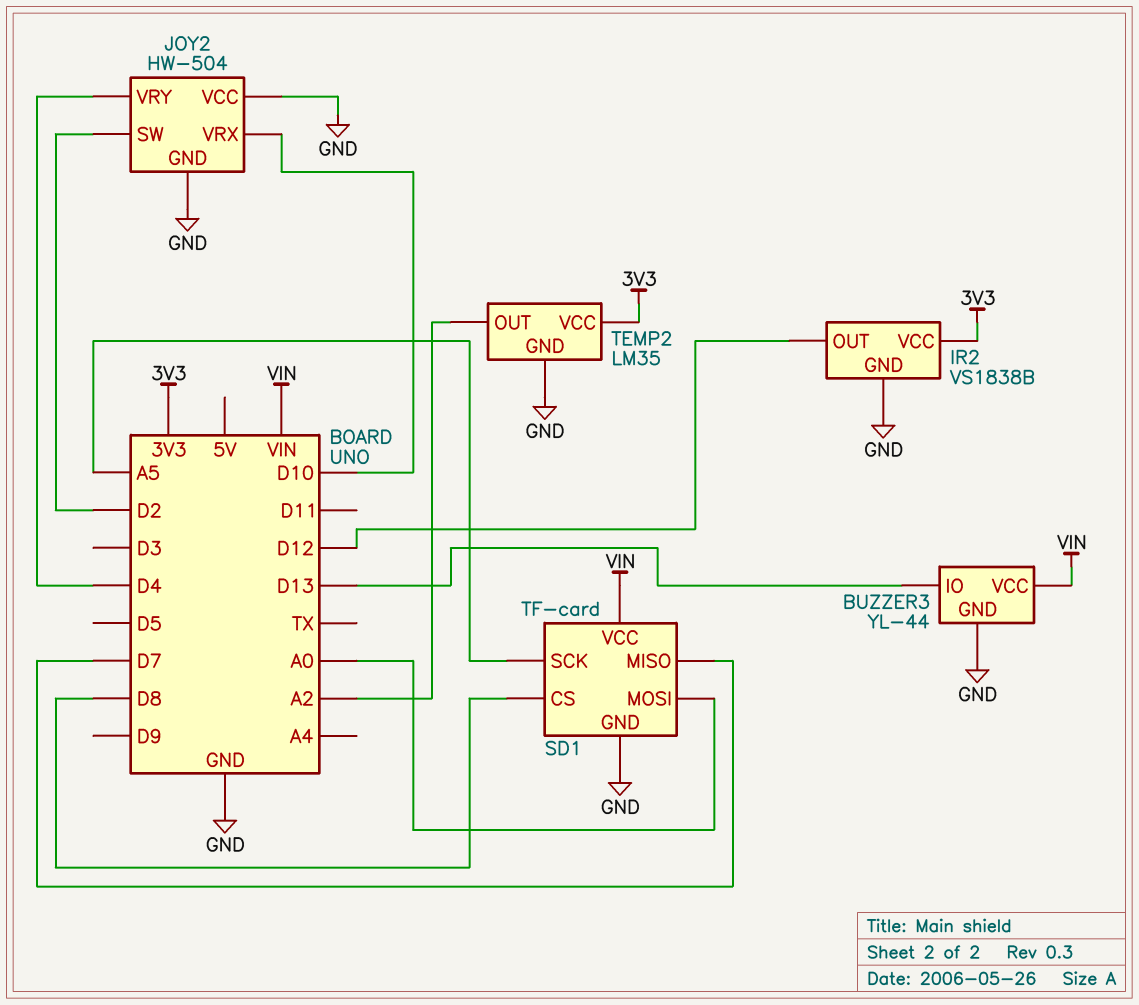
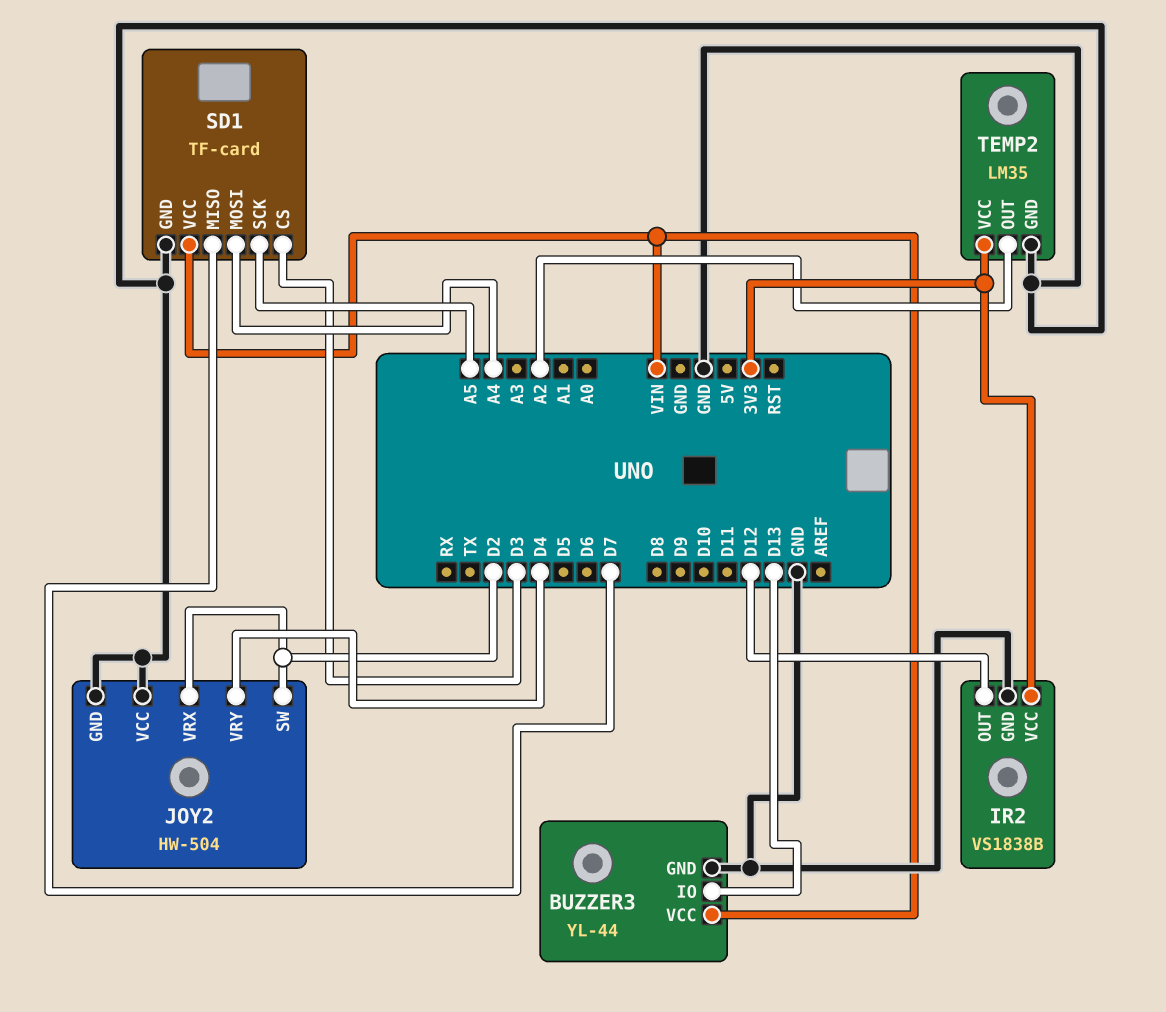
JOY2 pin VRX: D10 -> D2
SD1 pin CS: D8 -> D3
SD1 pin MOSI: A0 -> A4

